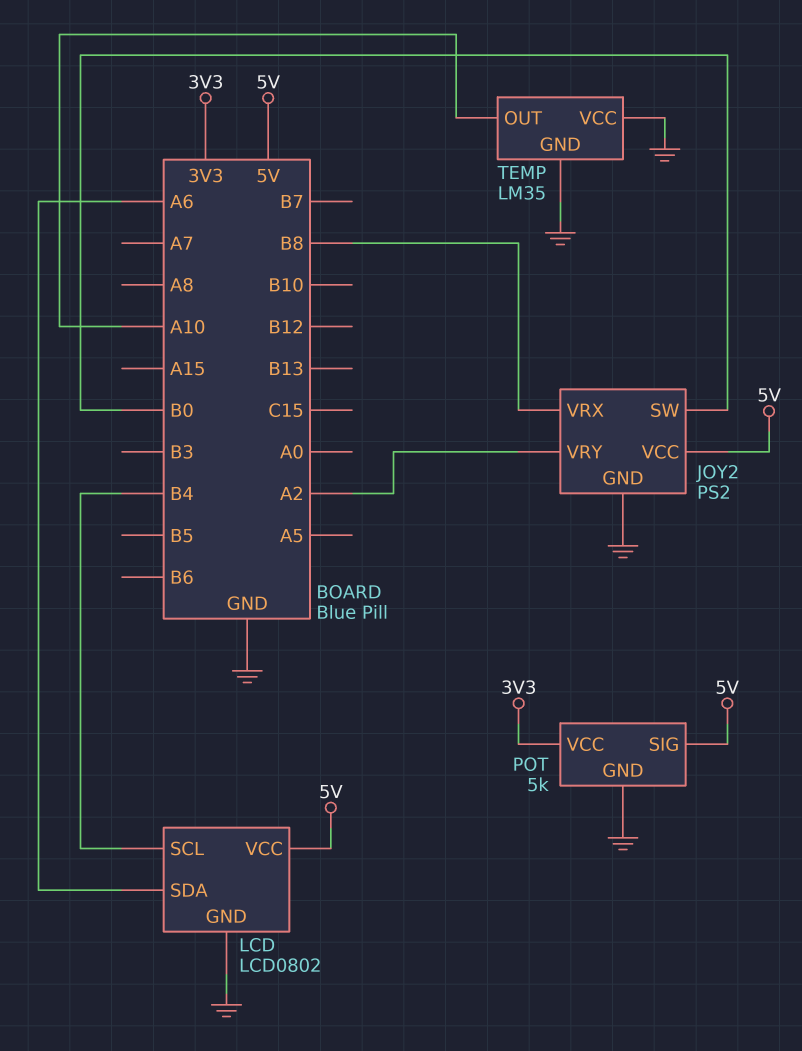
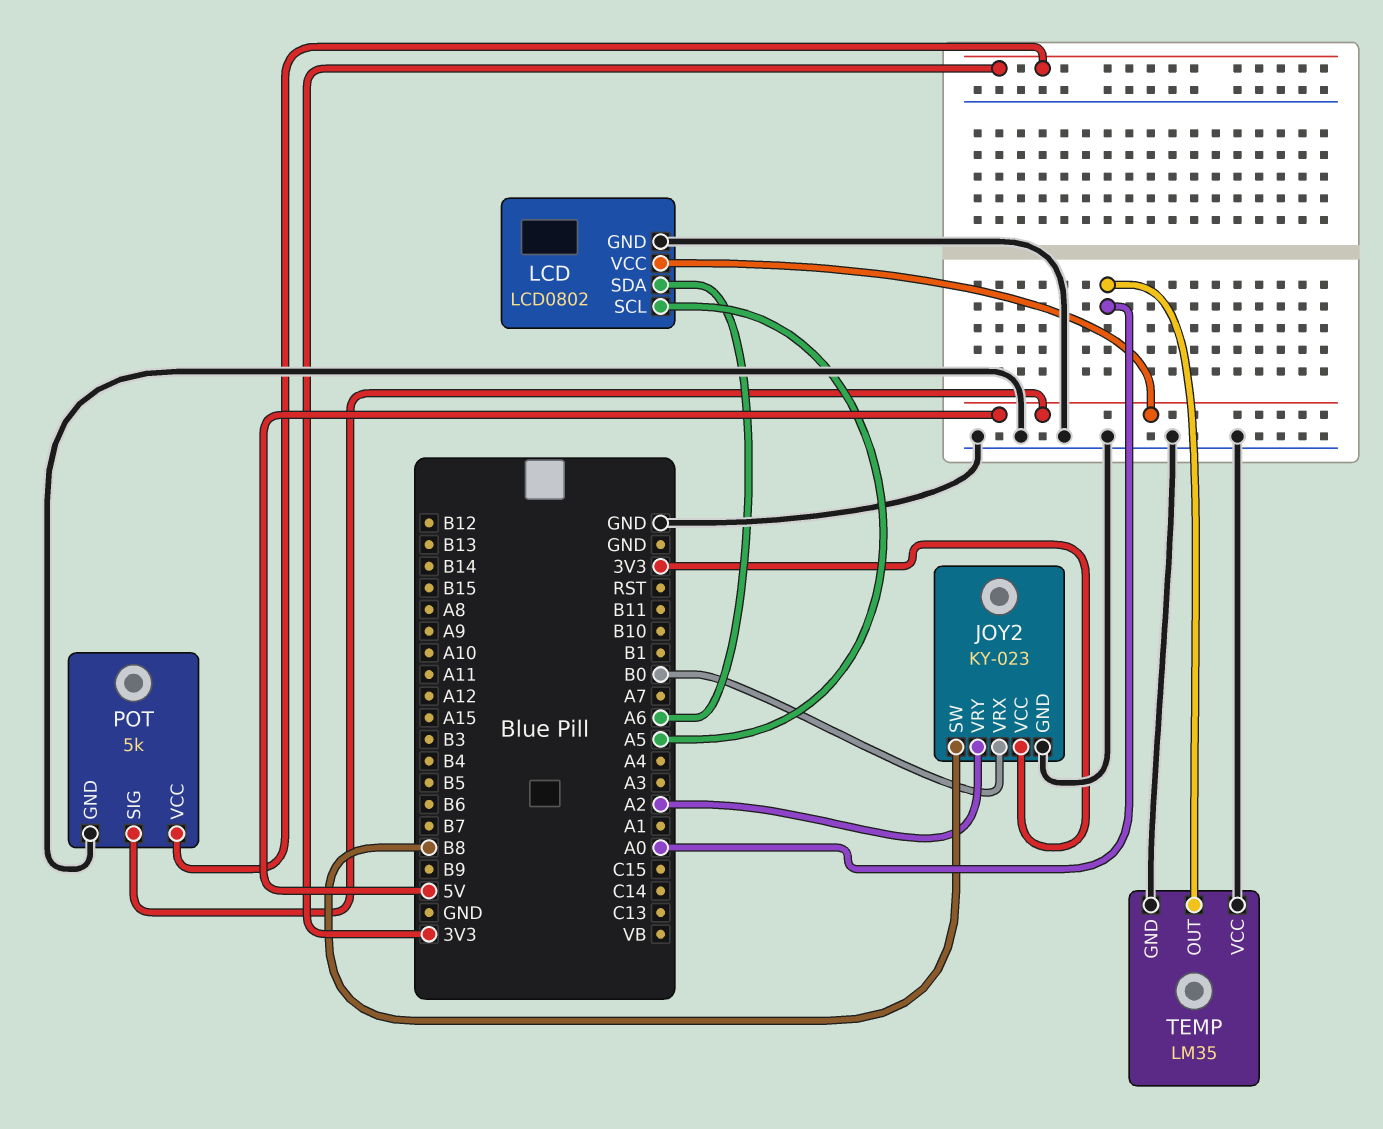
JOY2: PS2 -> KY-023
JOY2 pin SW: B0 -> B8
JOY2 pin VCC: 5V -> 3V3
JOY2 pin VRX: B8 -> B0
LCD pin SCL: B4 -> A5
TEMP pin OUT: A10 -> A0

